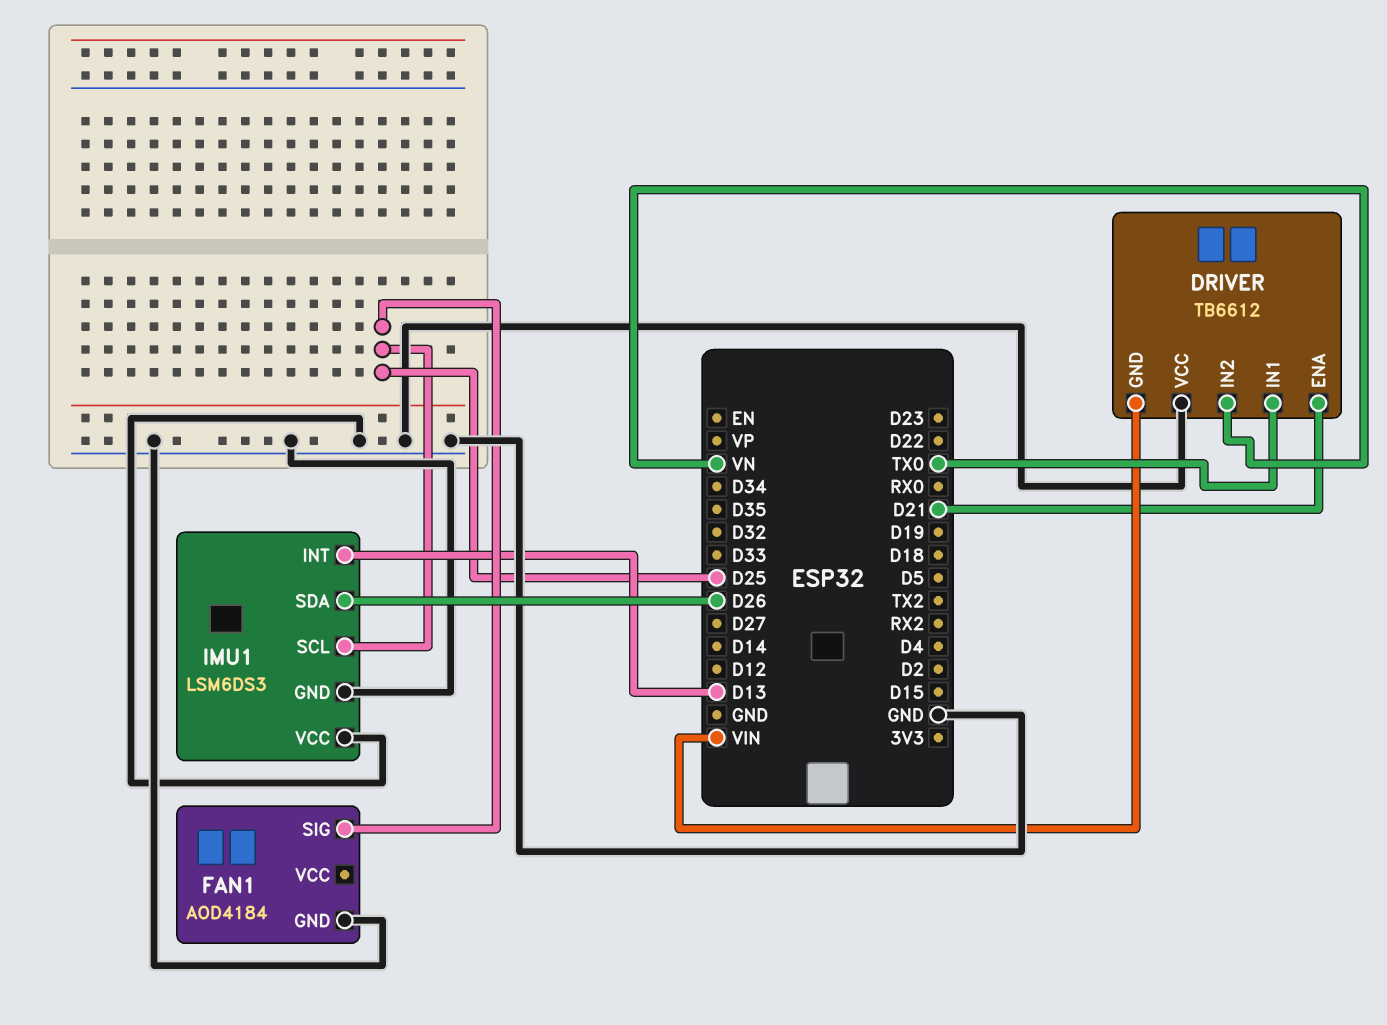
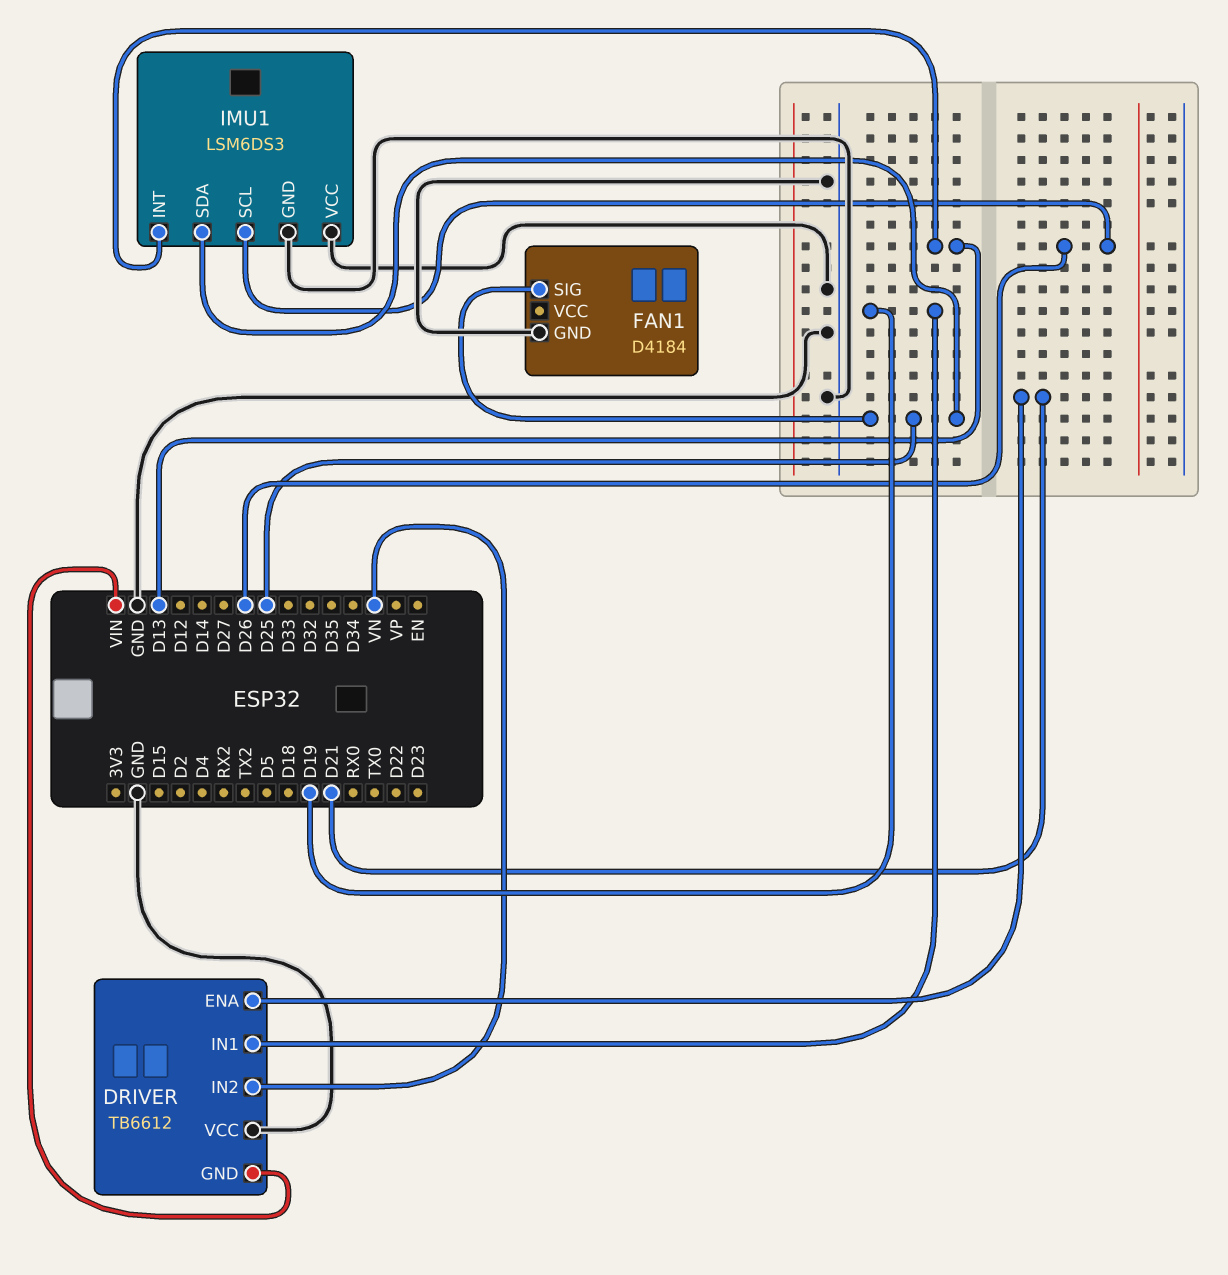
DRIVER pin IN1: TX0 -> D19
FAN1: AOD4184 -> D4184
IMU1 pin SCL: D25 -> D26
IMU1 pin SDA: D26 -> D25

